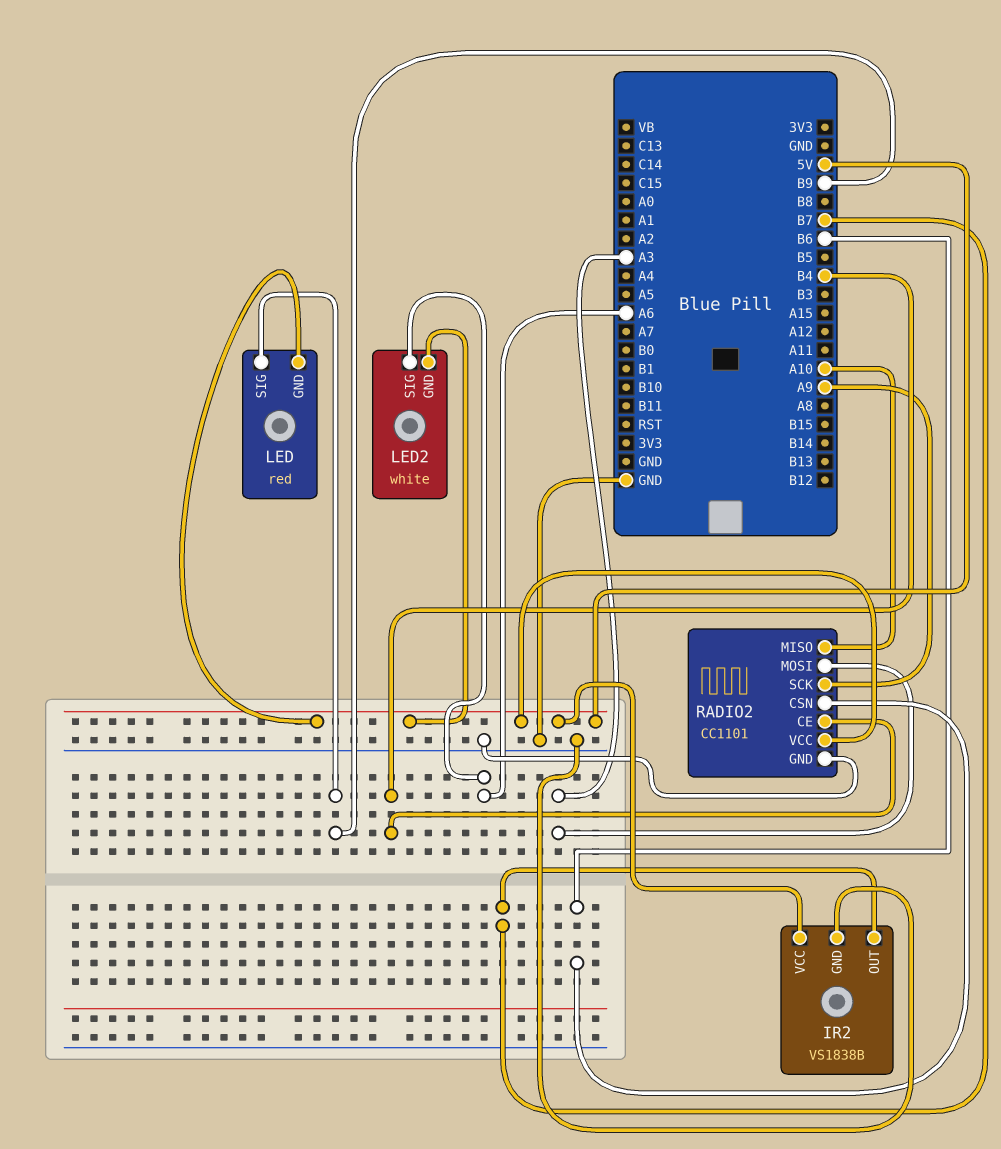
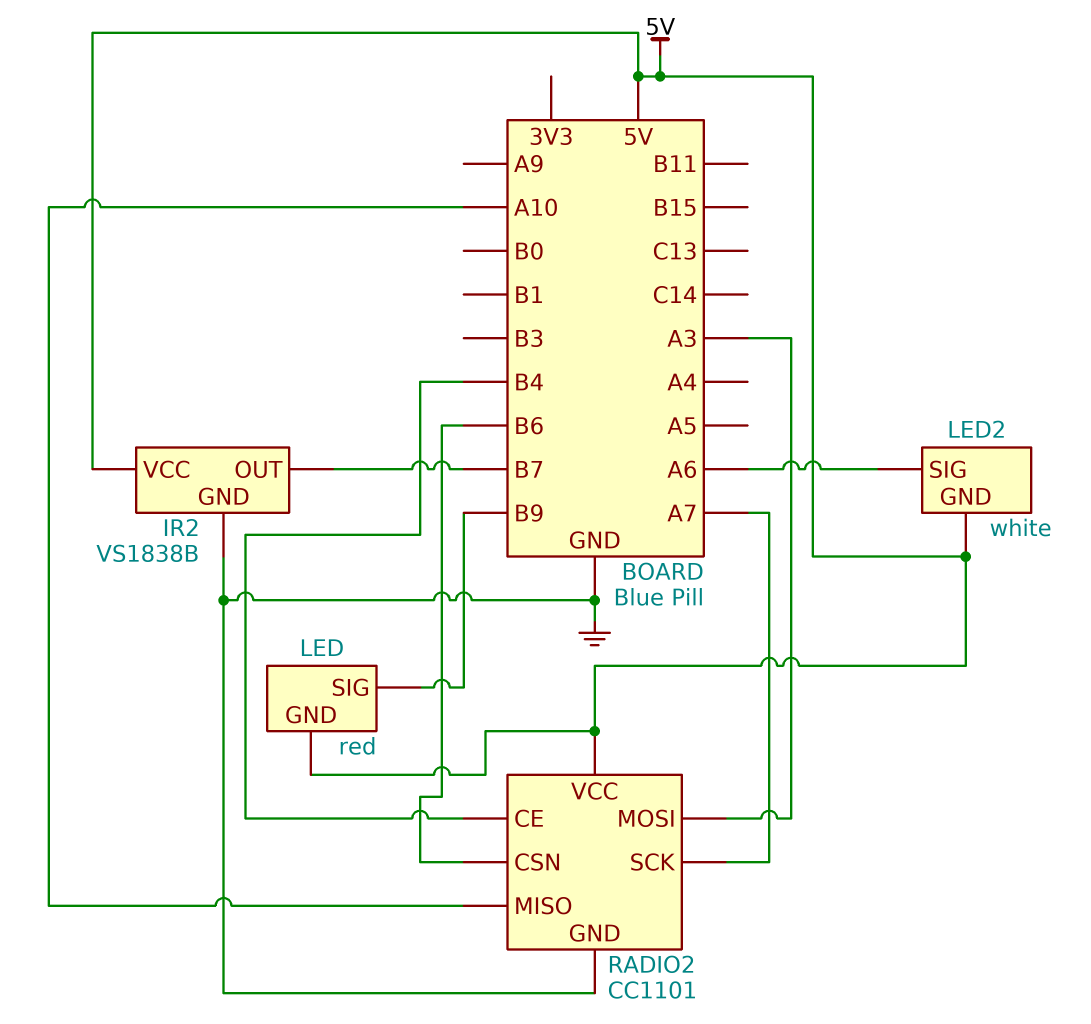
RADIO2 pin SCK: A9 -> A7

